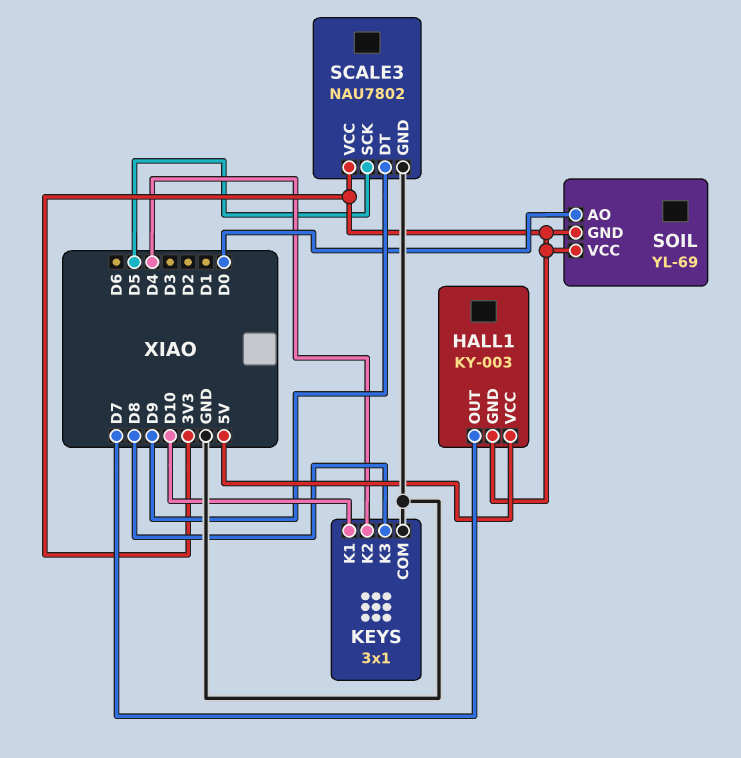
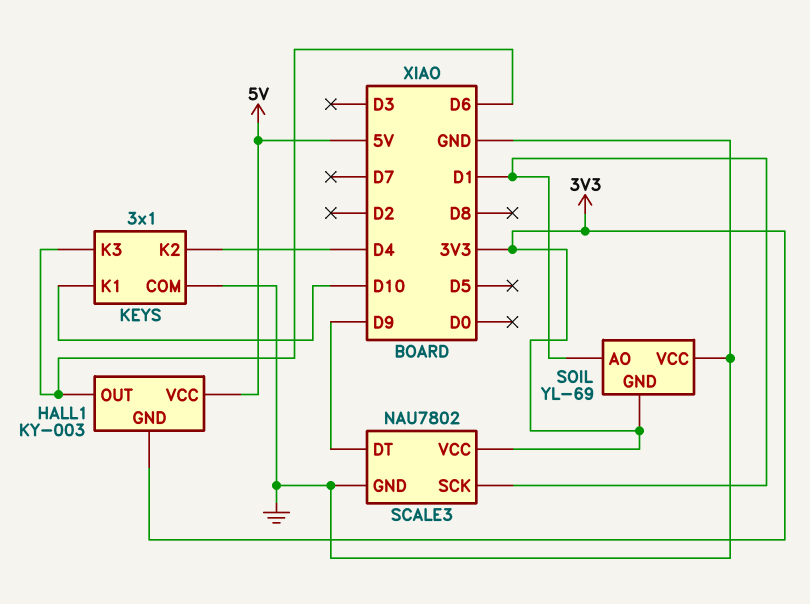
HALL1 pin OUT: D7 -> D6
KEYS pin K3: D8 -> D6
SCALE3 pin SCK: D5 -> D1
SOIL pin AO: D0 -> D1
SOIL pin VCC: 3V3 -> GND

